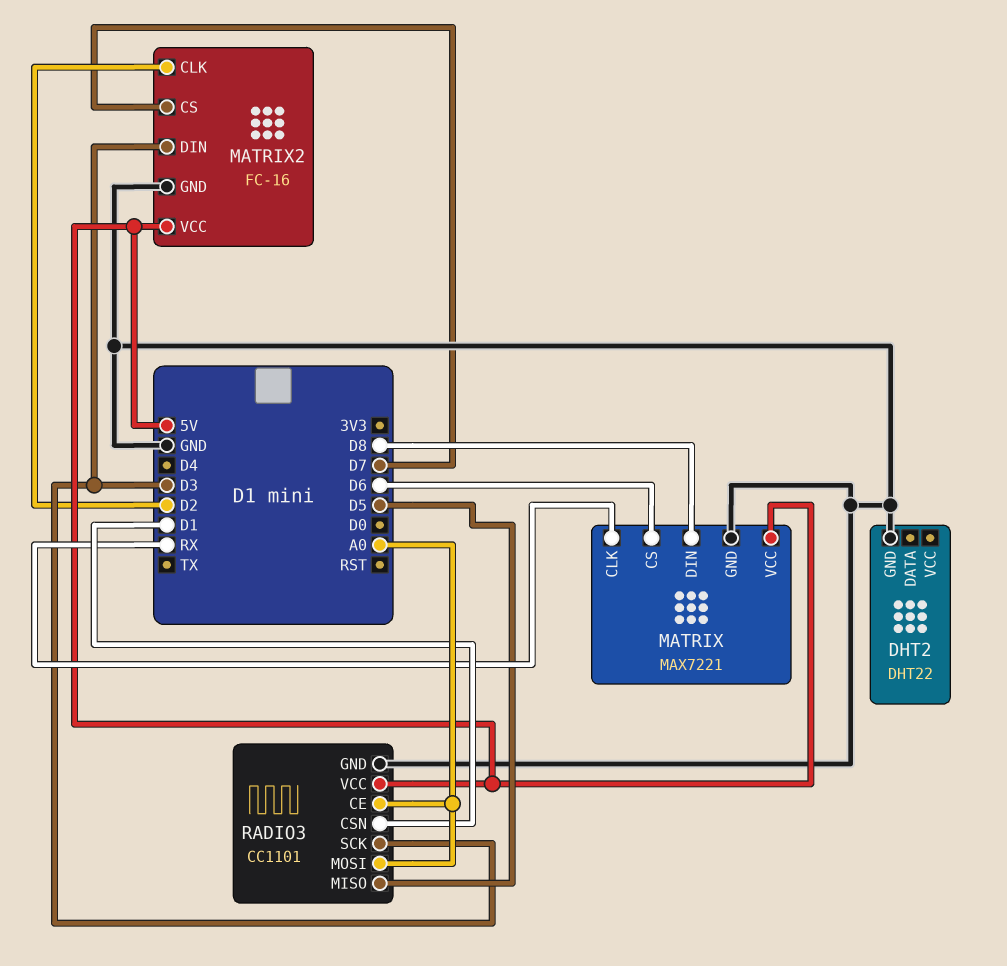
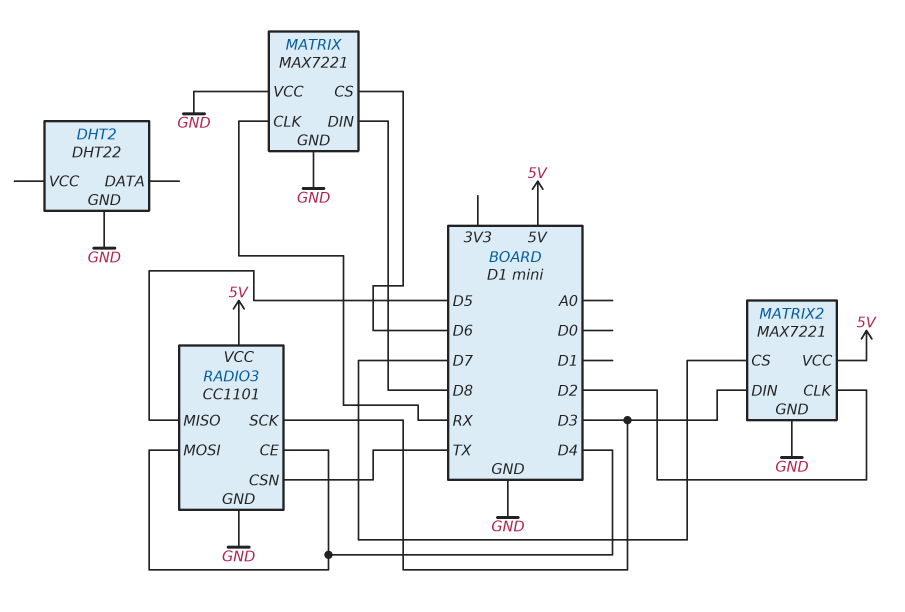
MATRIX pin VCC: 5V -> GND
MATRIX2: FC-16 -> MAX7221
RADIO3 pin CE: A0 -> D4
RADIO3 pin CSN: D1 -> TX
RADIO3 pin MOSI: A0 -> D4

